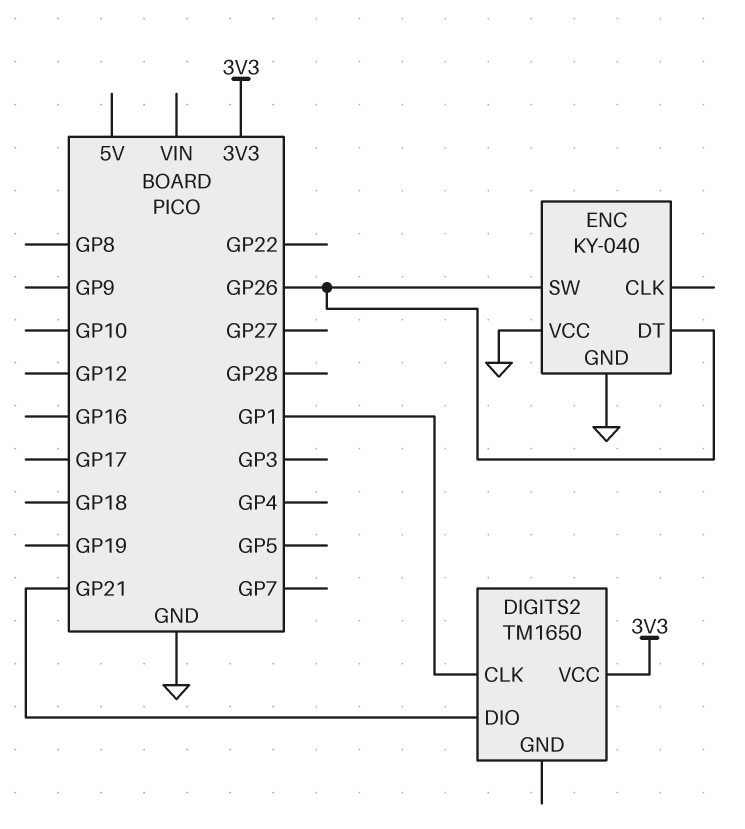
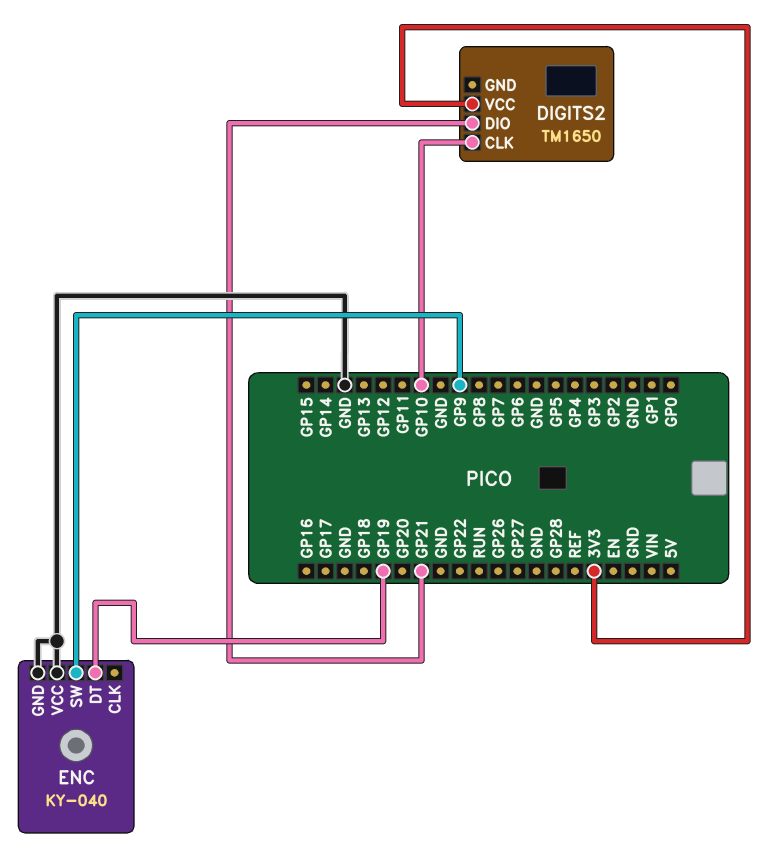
DIGITS2 pin CLK: GP1 -> GP10
ENC pin DT: GP26 -> GP19
ENC pin SW: GP26 -> GP9

